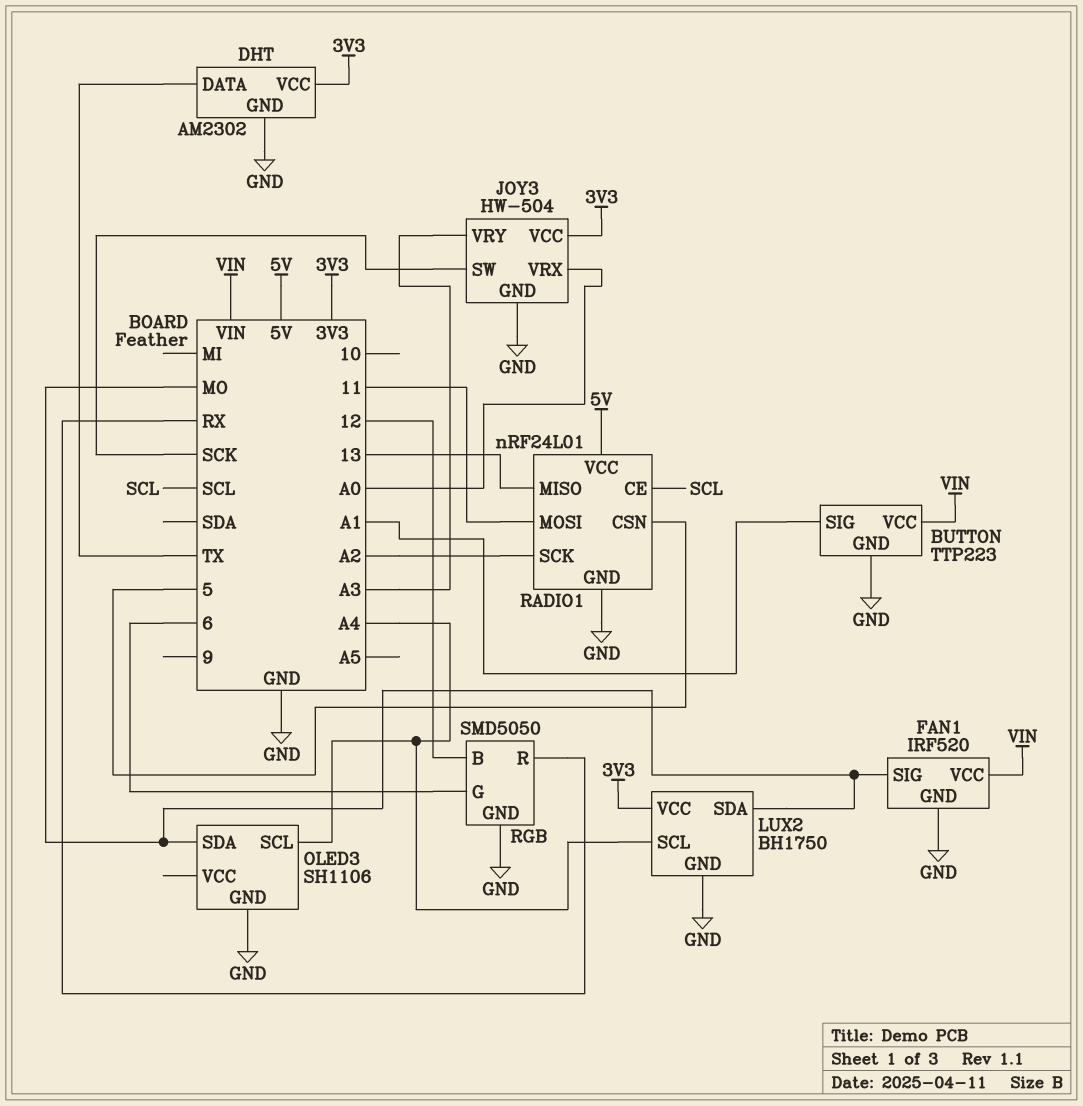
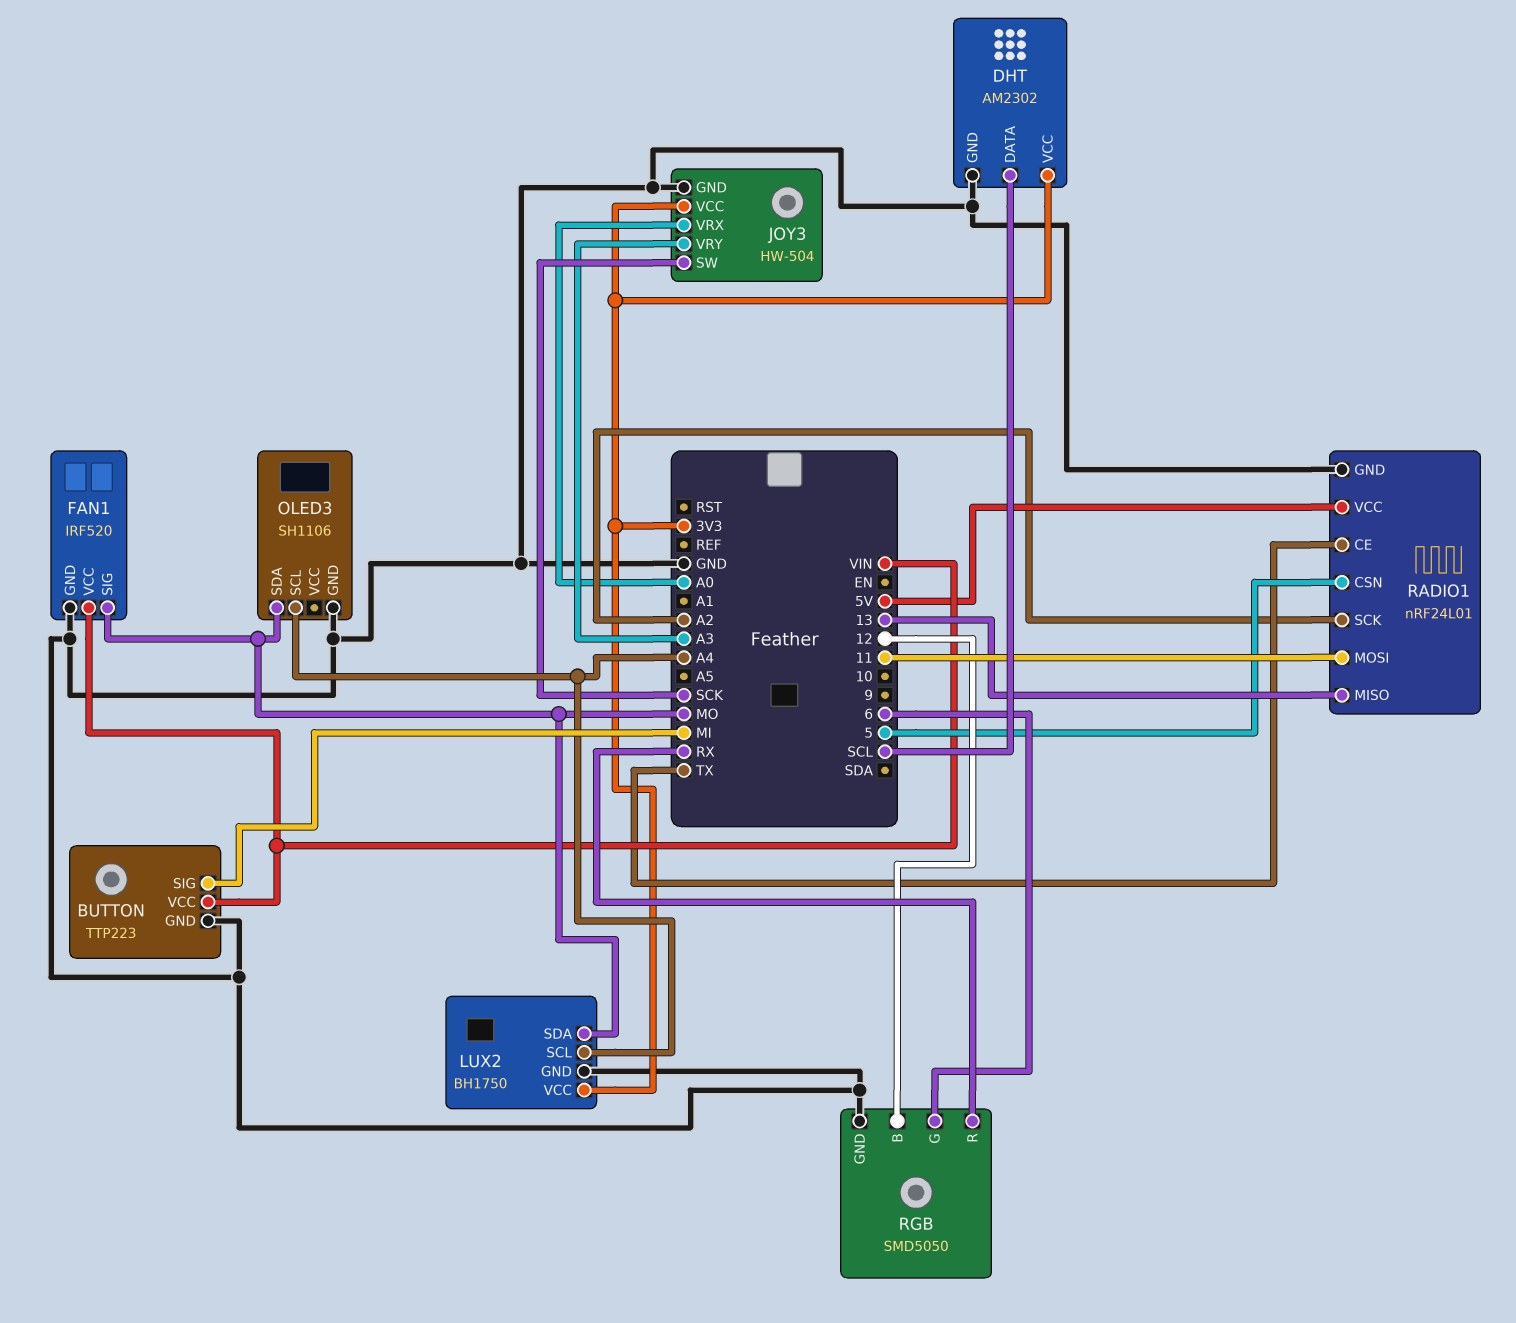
BUTTON pin SIG: A1 -> MI
DHT pin DATA: TX -> SCL
RADIO1 pin CE: SCL -> TX

